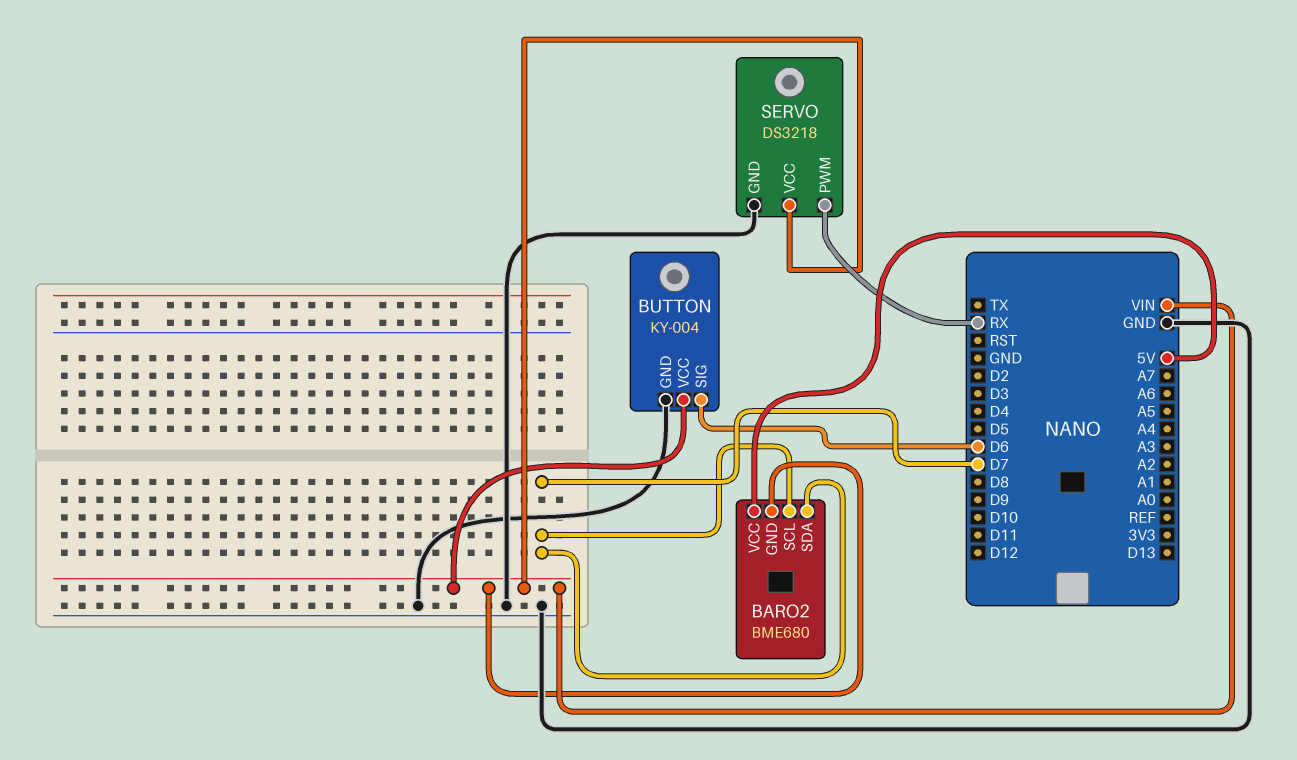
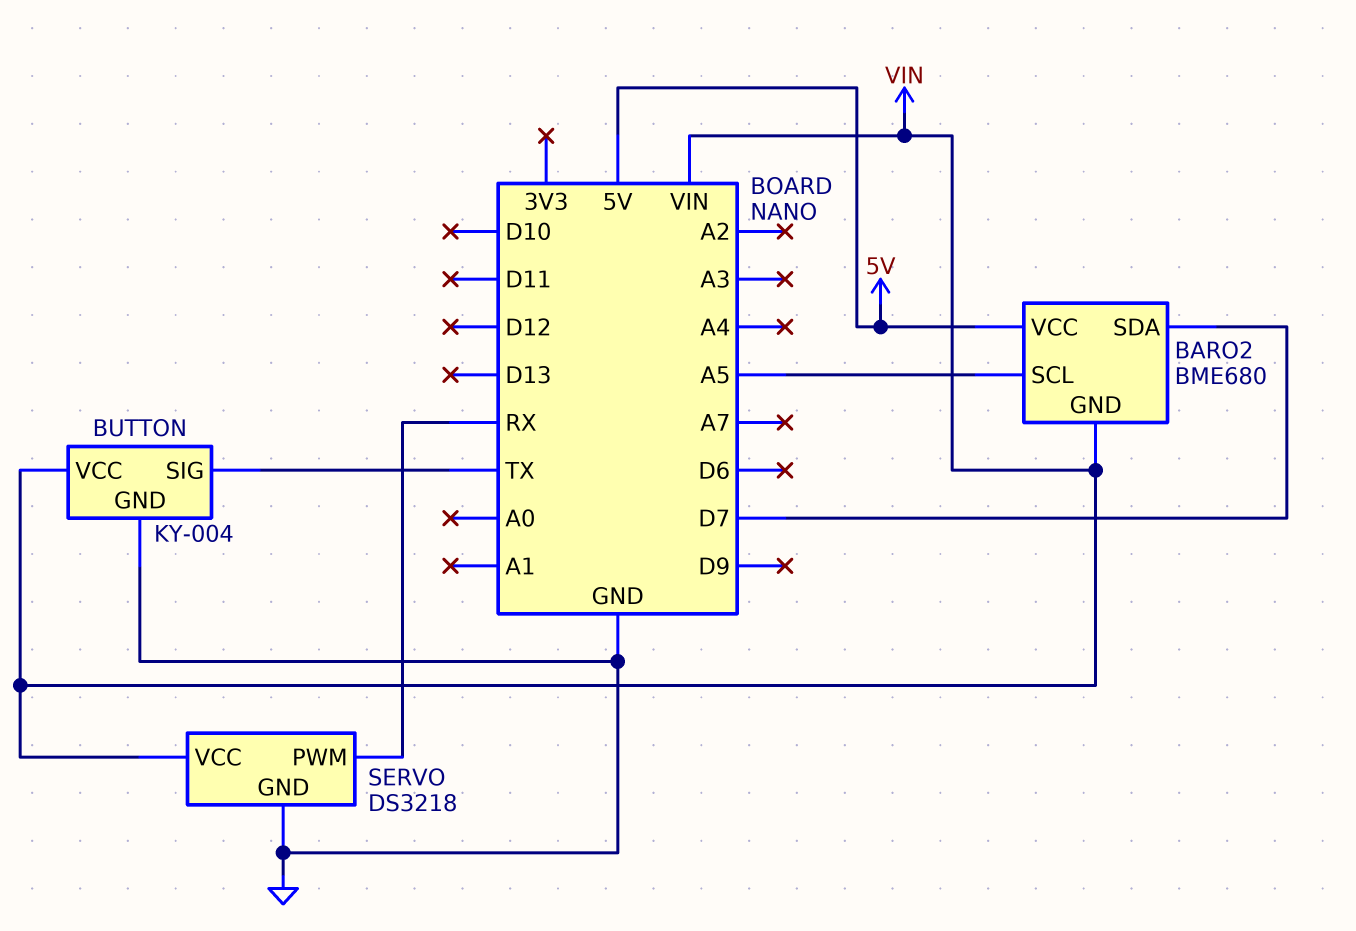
BARO2 pin SCL: D7 -> A5
BUTTON pin SIG: D6 -> TX

